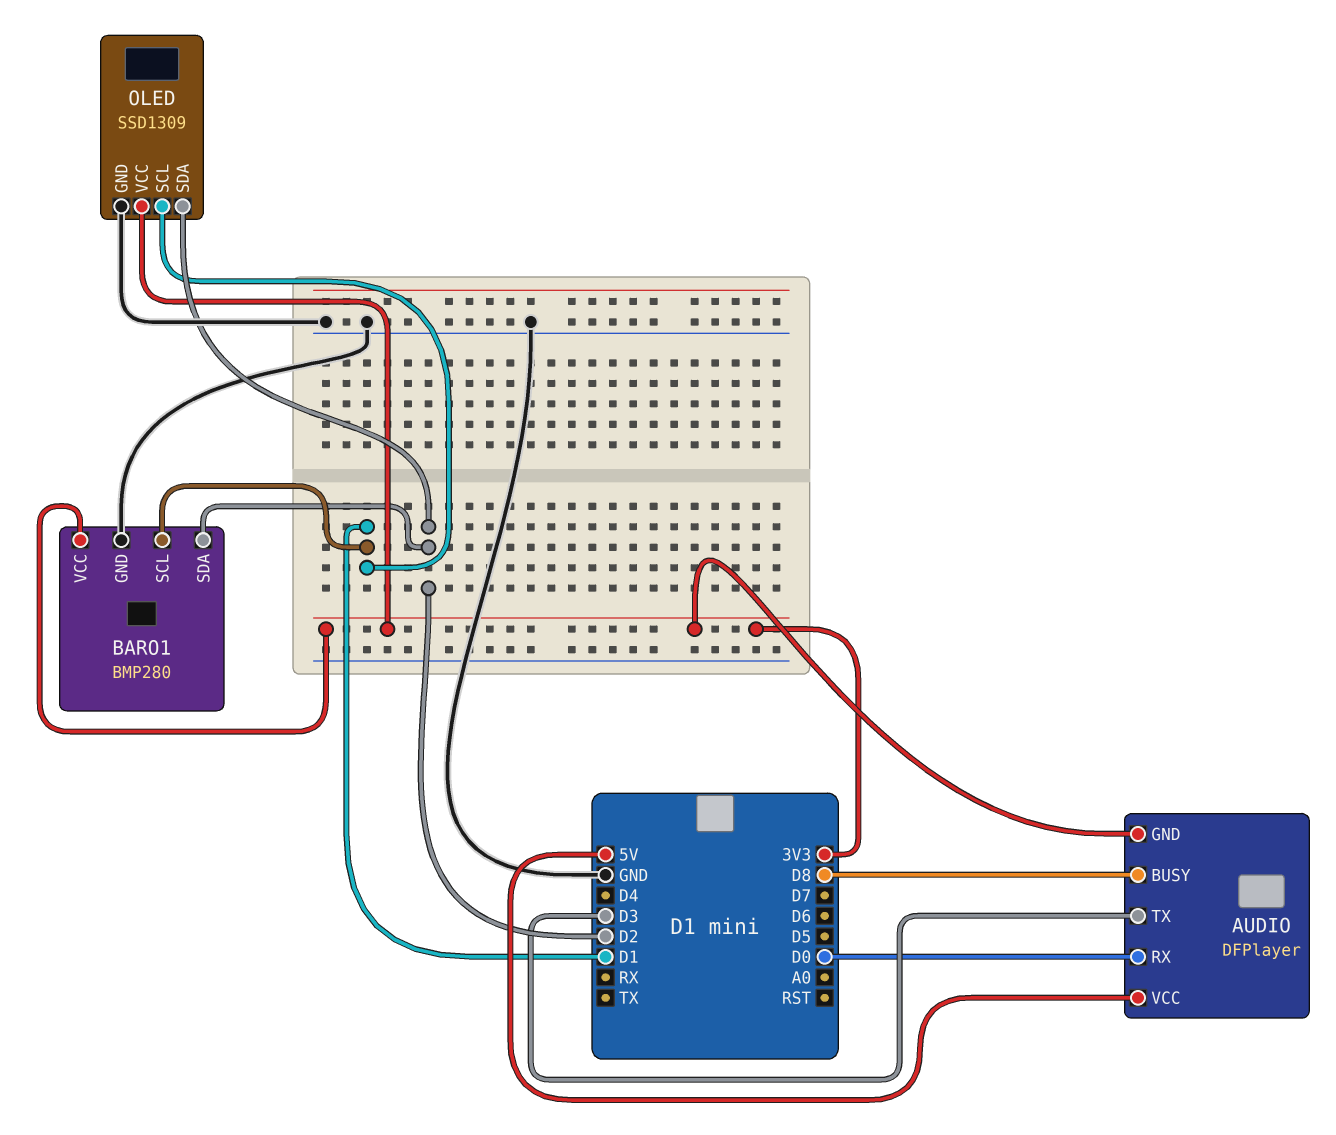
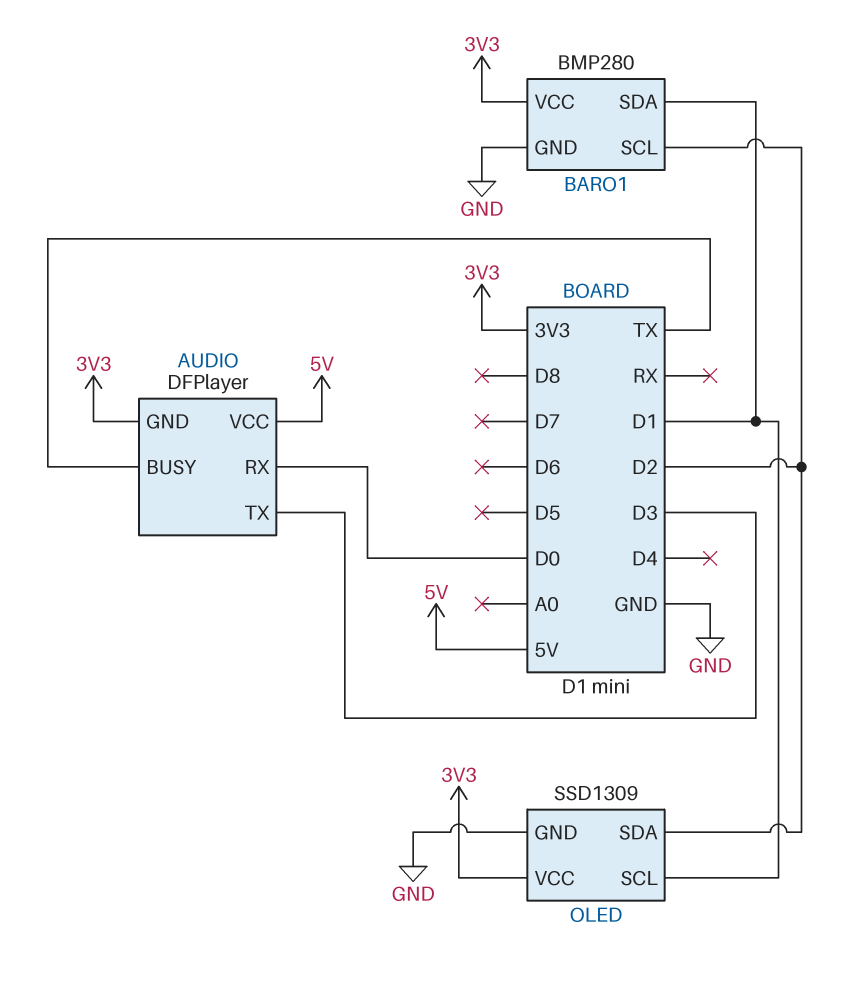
AUDIO pin BUSY: D8 -> TX
BARO1 pin SCL: D1 -> D2
BARO1 pin SDA: D2 -> D1

